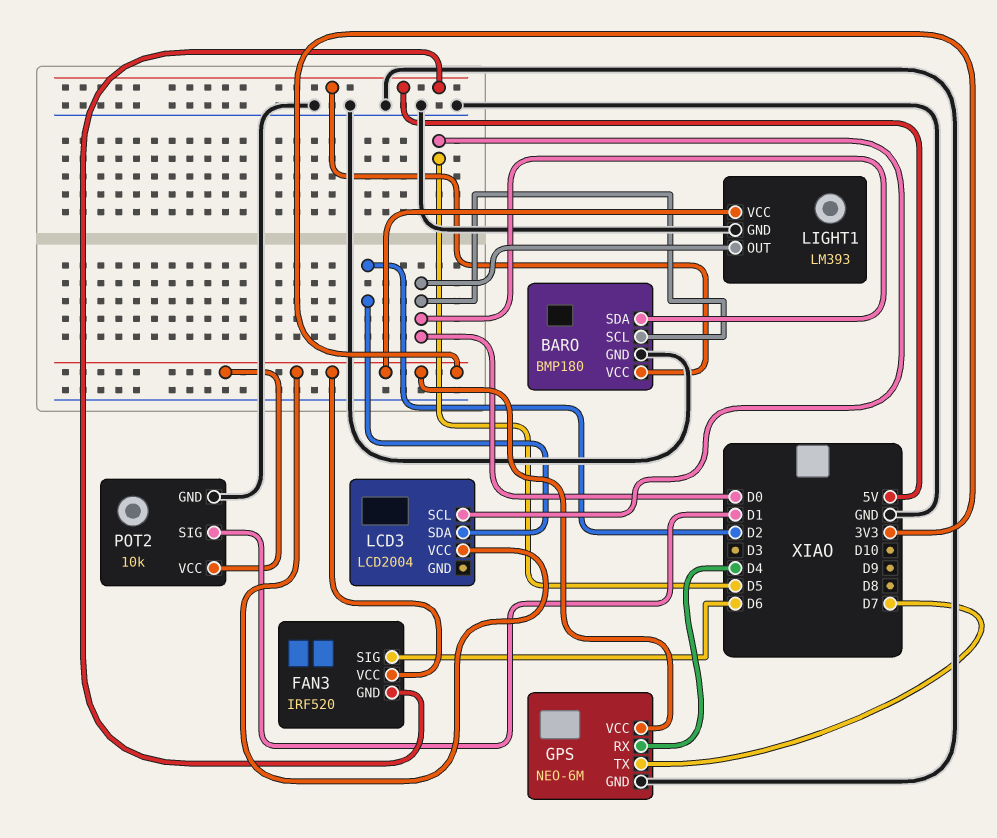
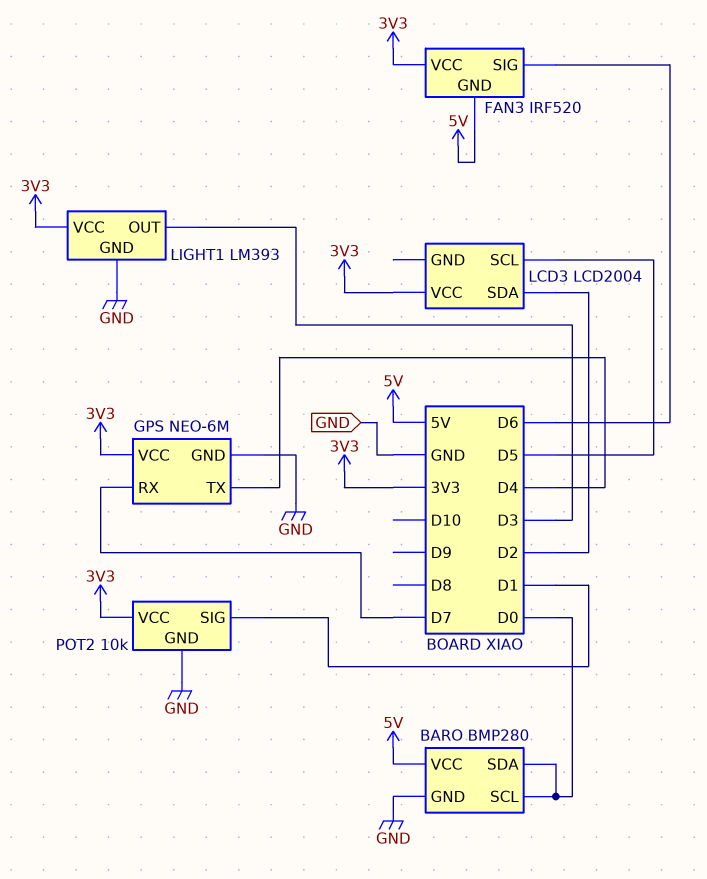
BARO: BMP180 -> BMP280
GPS pin RX: D4 -> D7
GPS pin TX: D7 -> D4
LIGHT1 pin OUT: D0 -> D3

